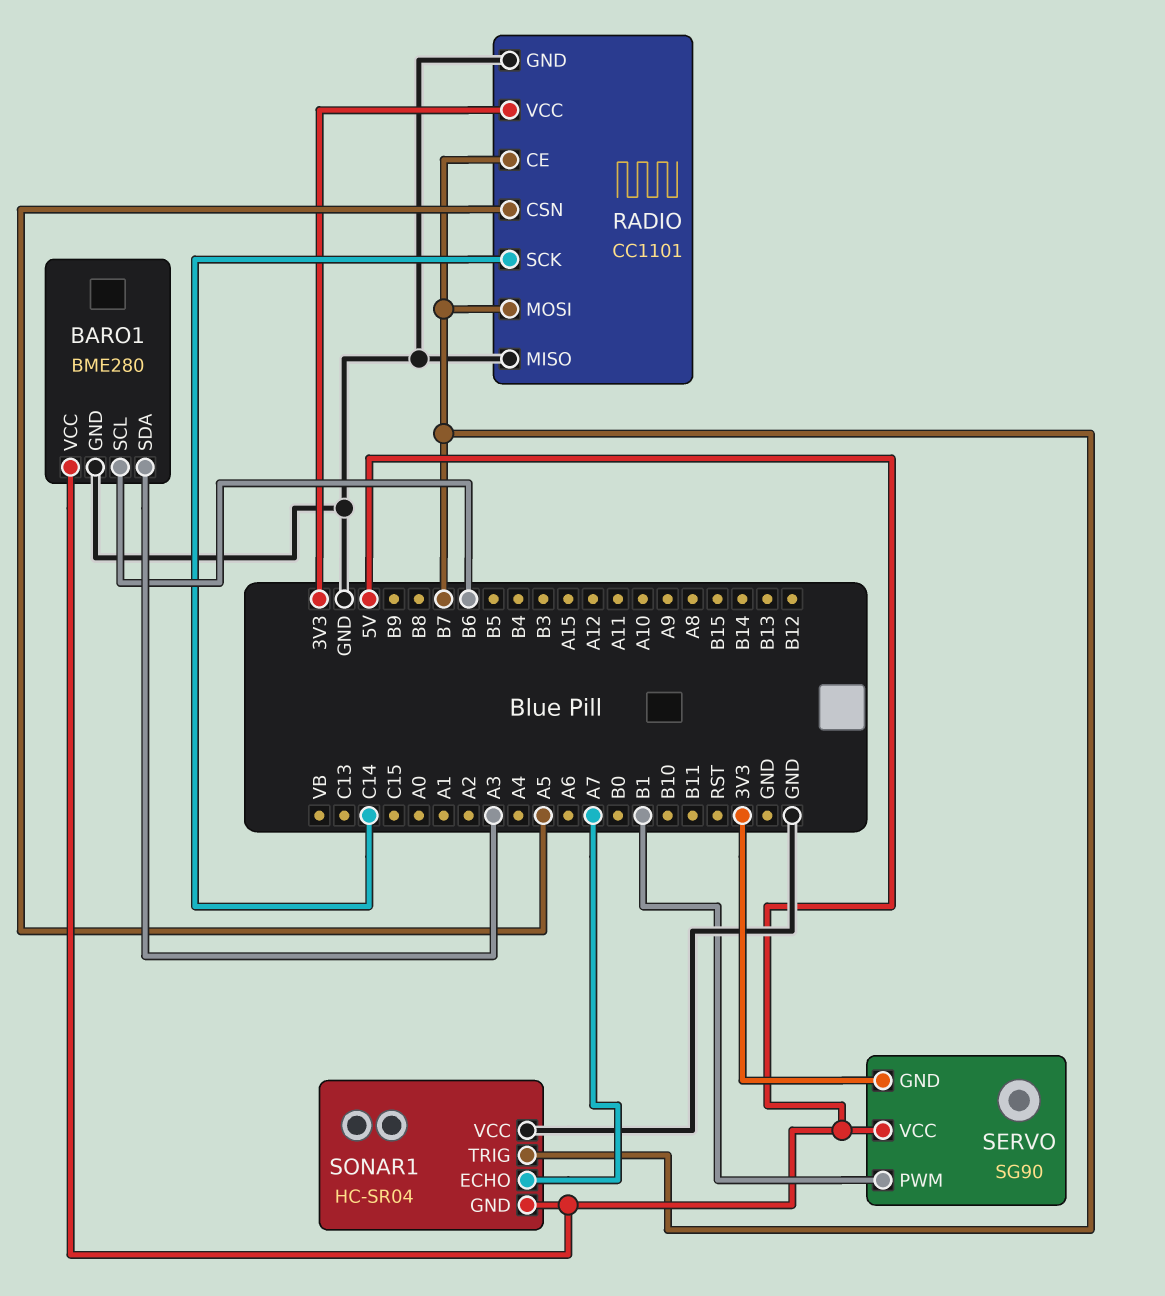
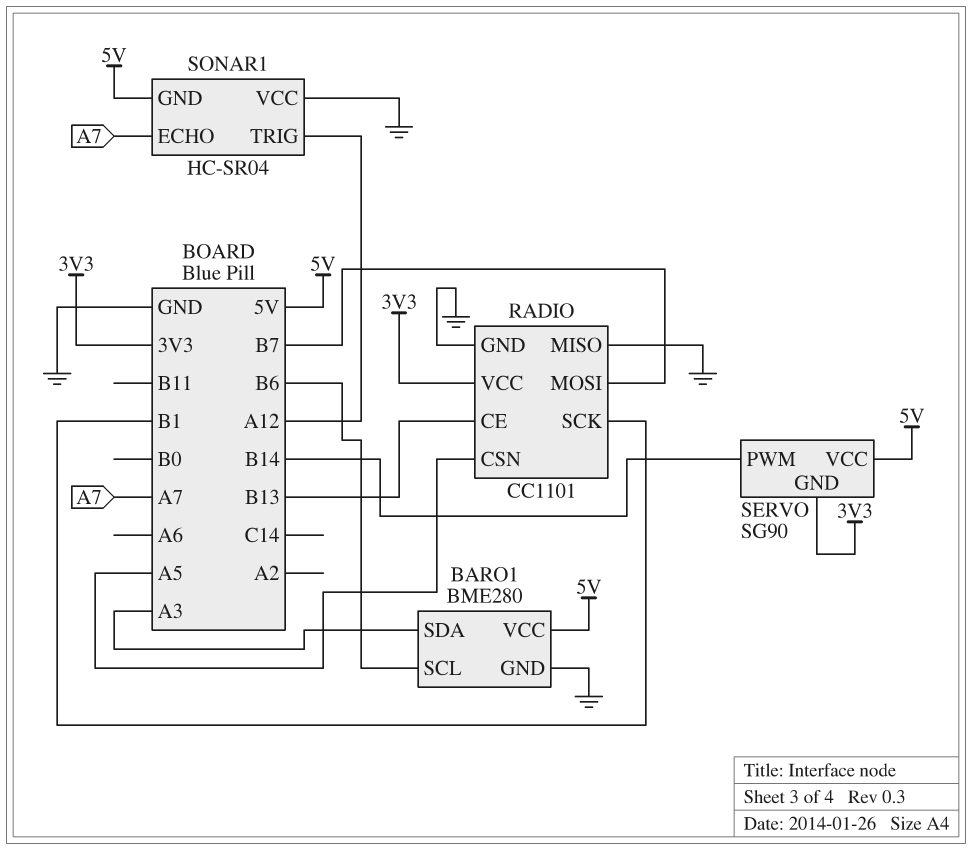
RADIO pin CE: B7 -> B13
RADIO pin SCK: C14 -> B1
SERVO pin PWM: B1 -> B14
SONAR1 pin TRIG: B7 -> A12

